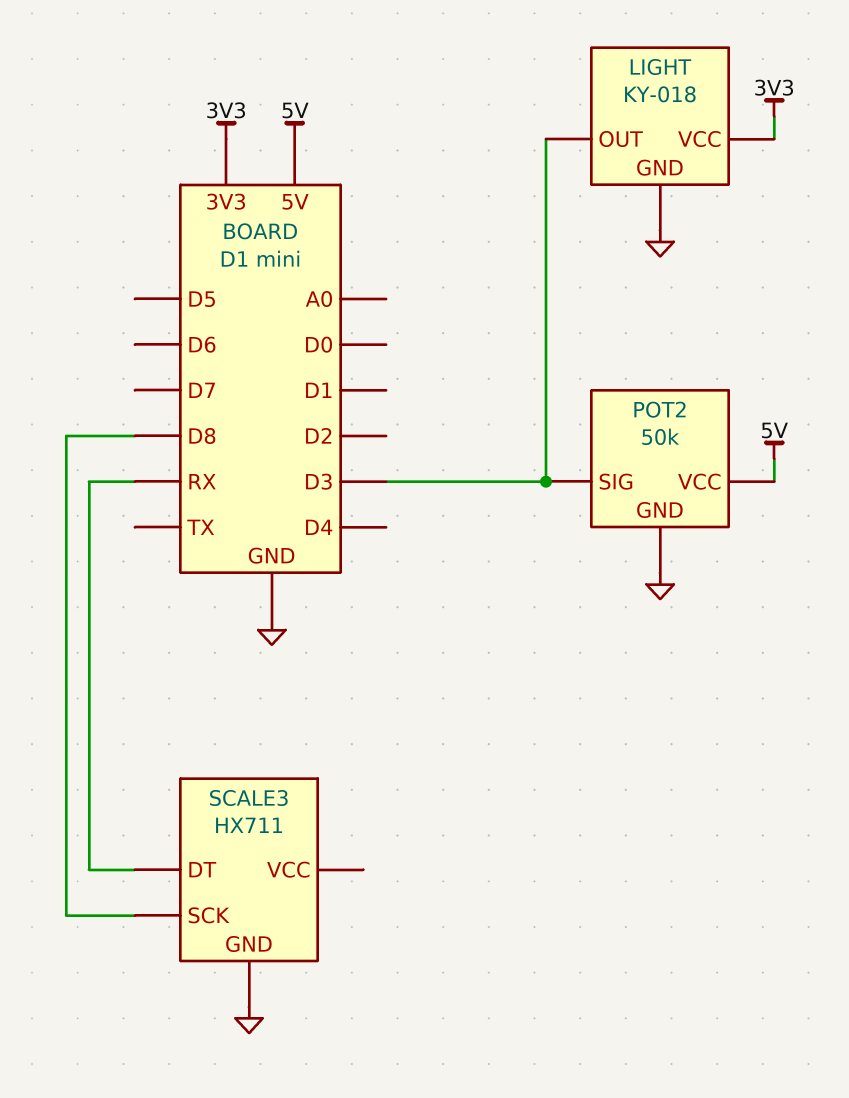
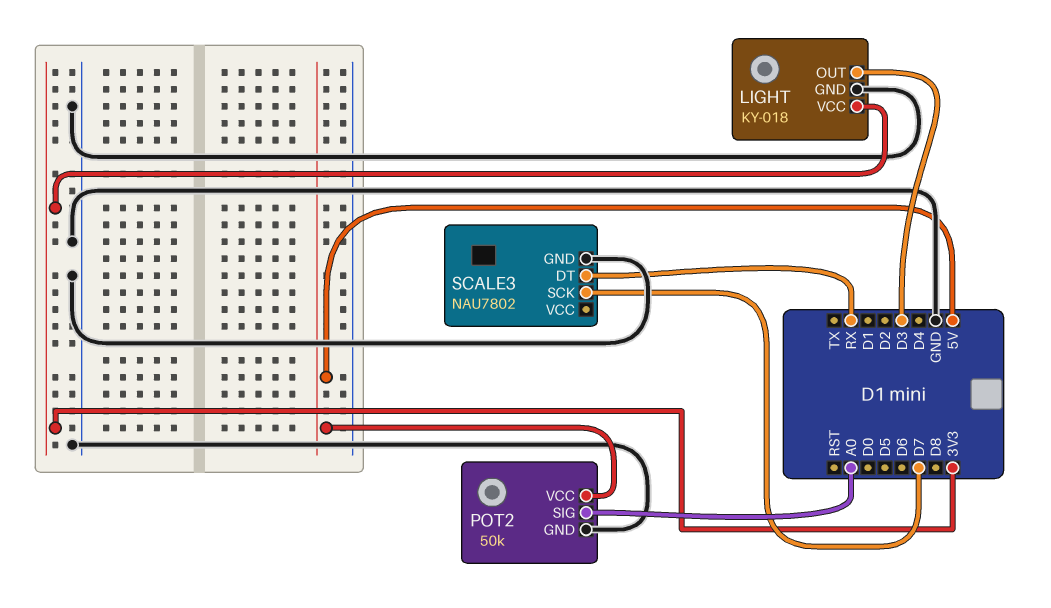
POT2 pin SIG: D3 -> A0
SCALE3: HX711 -> NAU7802
SCALE3 pin SCK: D8 -> D7

